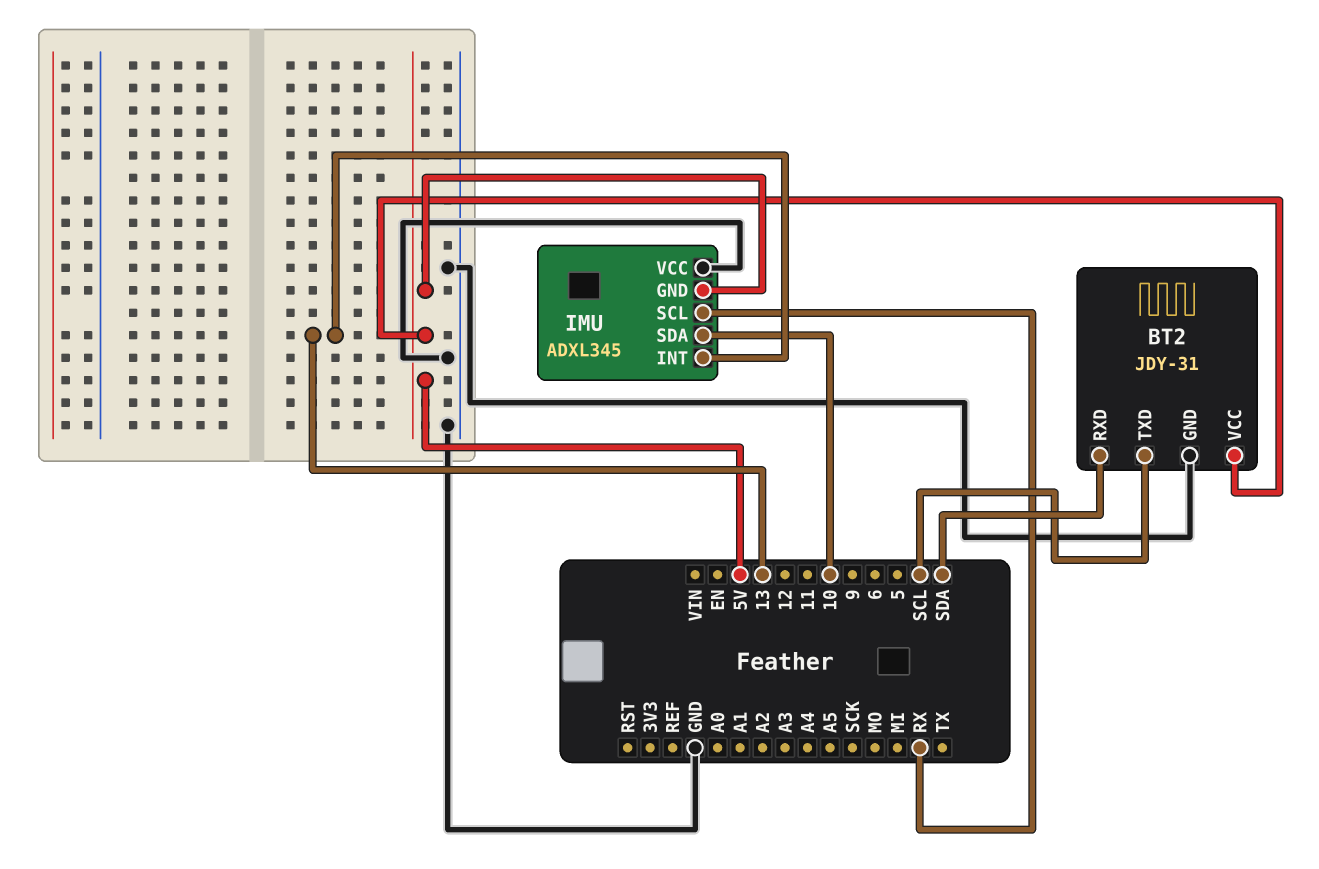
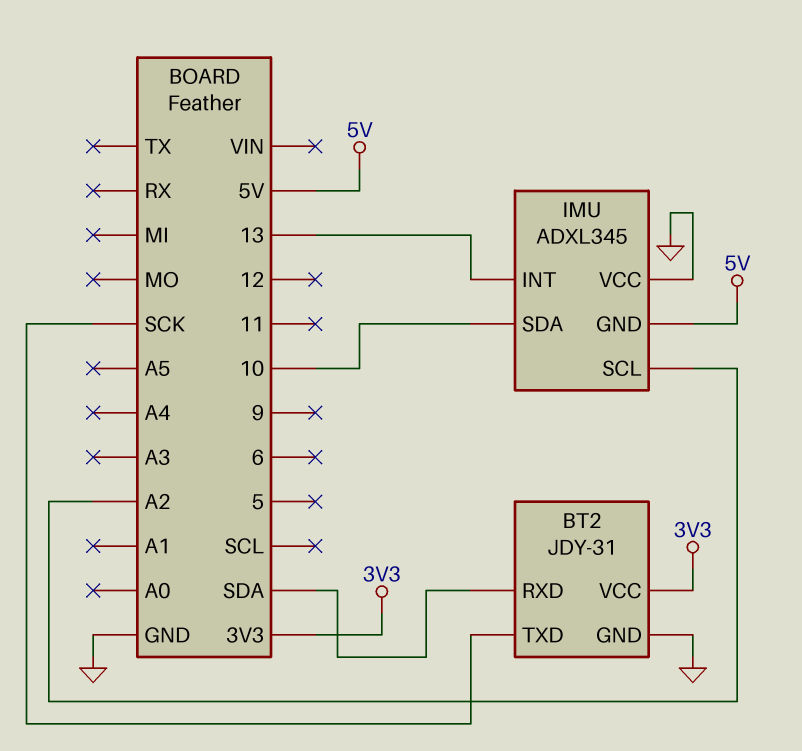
BT2 pin TXD: SCL -> SCK
BT2 pin VCC: 5V -> 3V3
IMU pin SCL: RX -> A2

